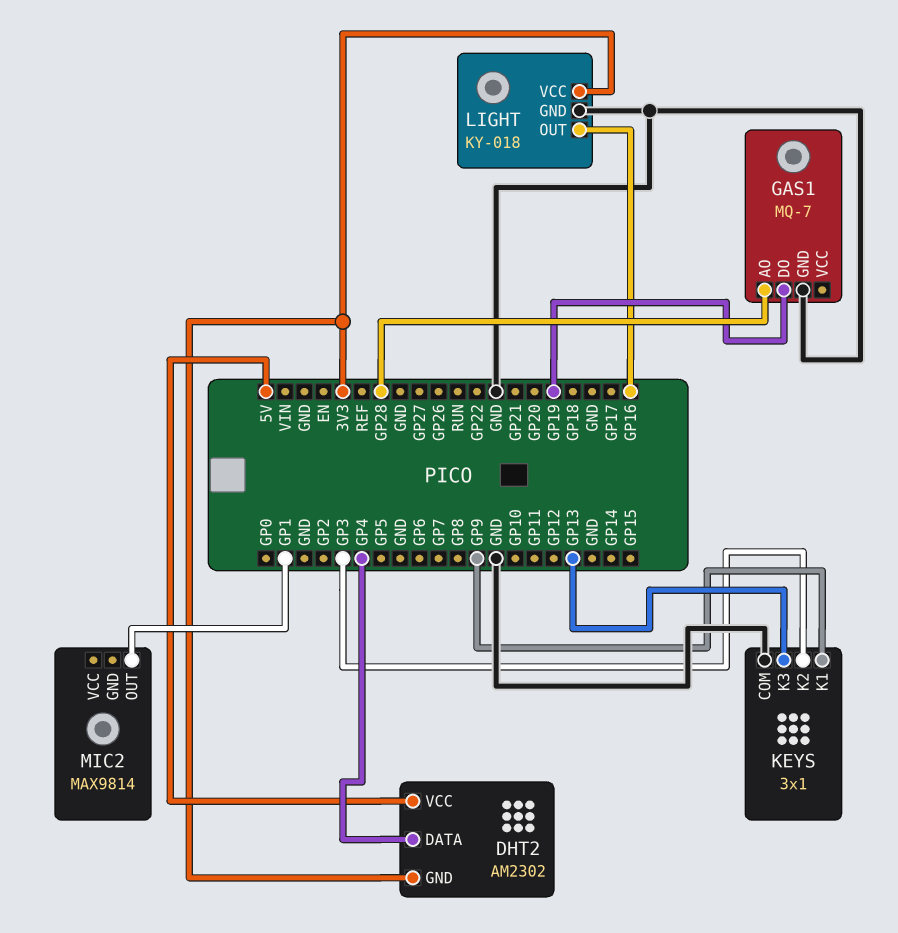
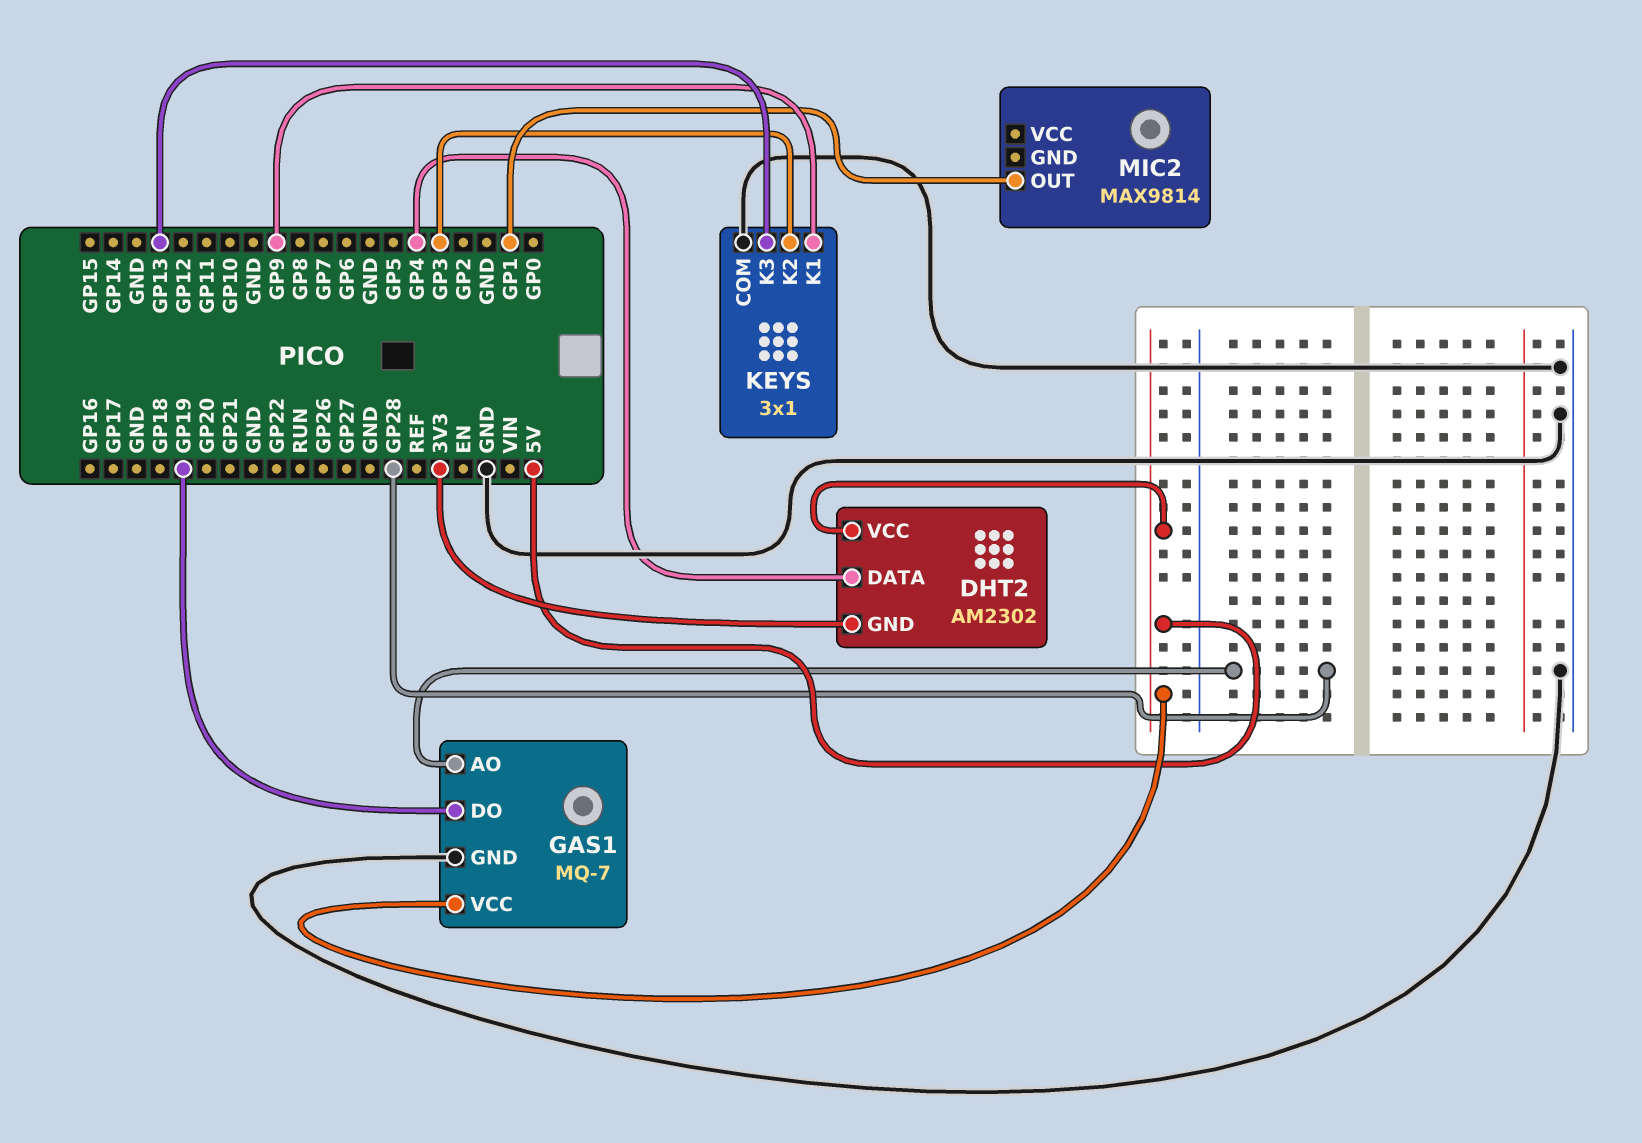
GAS1 pin VCC: none -> 5V
LIGHT: KY-018 -> none
LIGHT pin GND: GND -> none
LIGHT pin OUT: GP16 -> none
LIGHT pin VCC: 3V3 -> none

